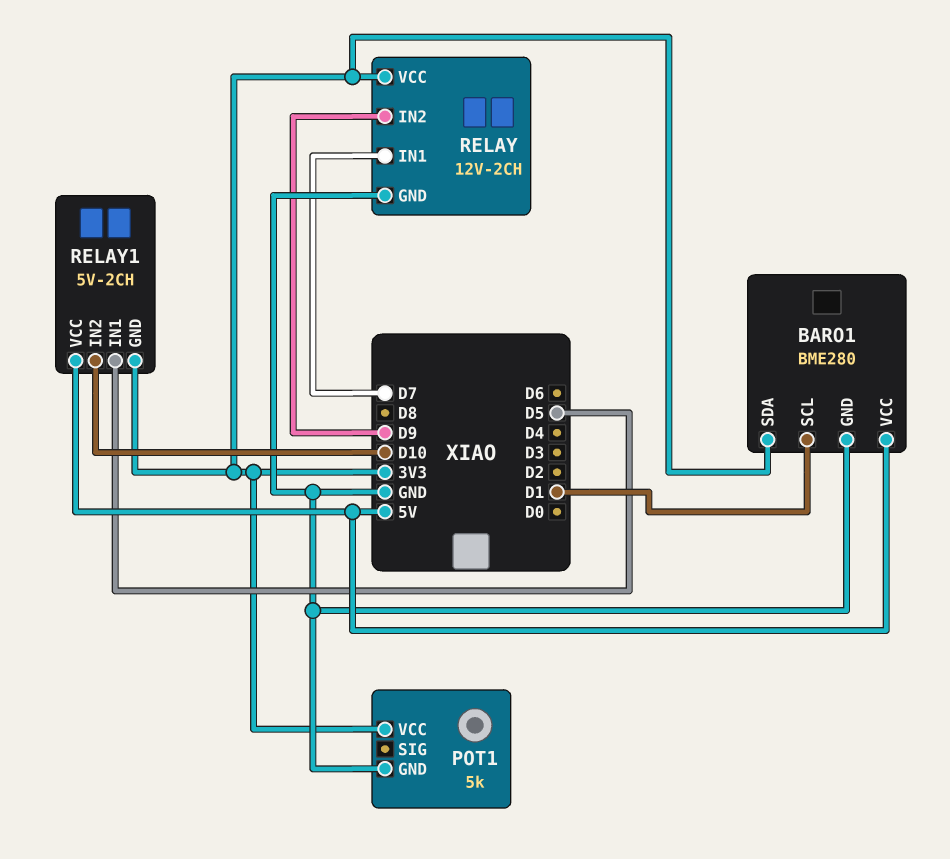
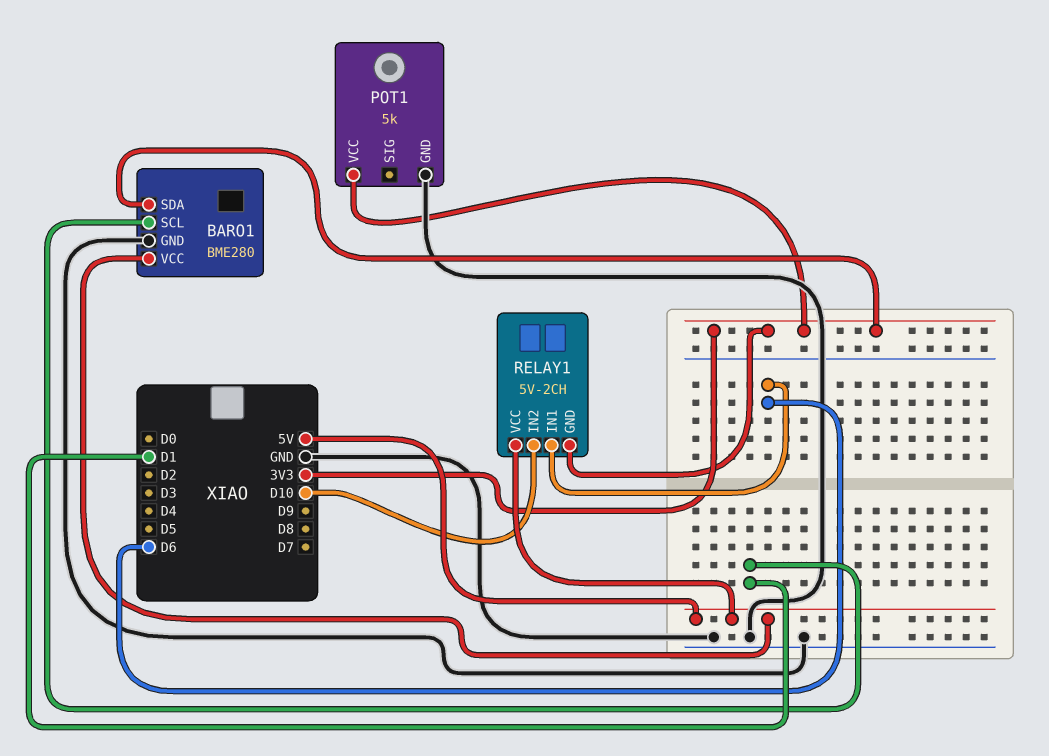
RELAY: 12V-2CH -> none
RELAY pin GND: GND -> none
RELAY pin IN1: D7 -> none
RELAY pin IN2: D9 -> none
RELAY pin VCC: 3V3 -> none
RELAY1 pin IN1: D5 -> D6

